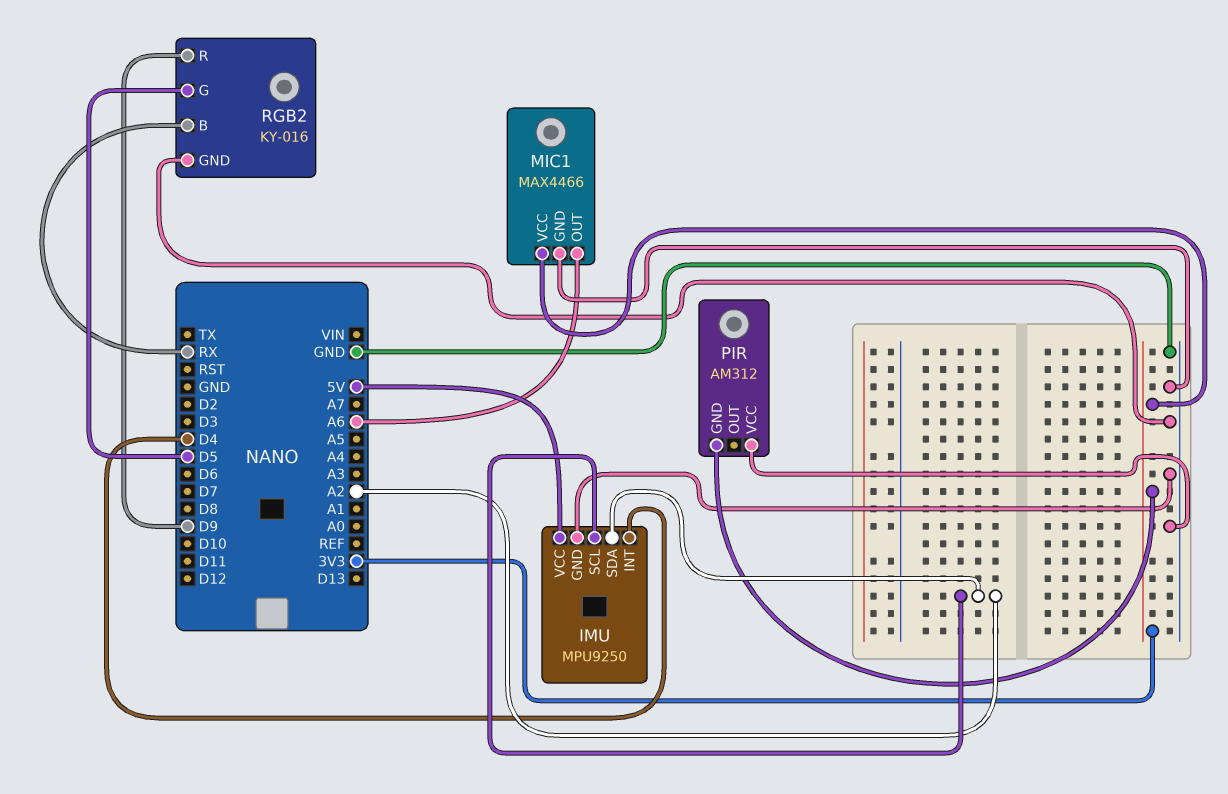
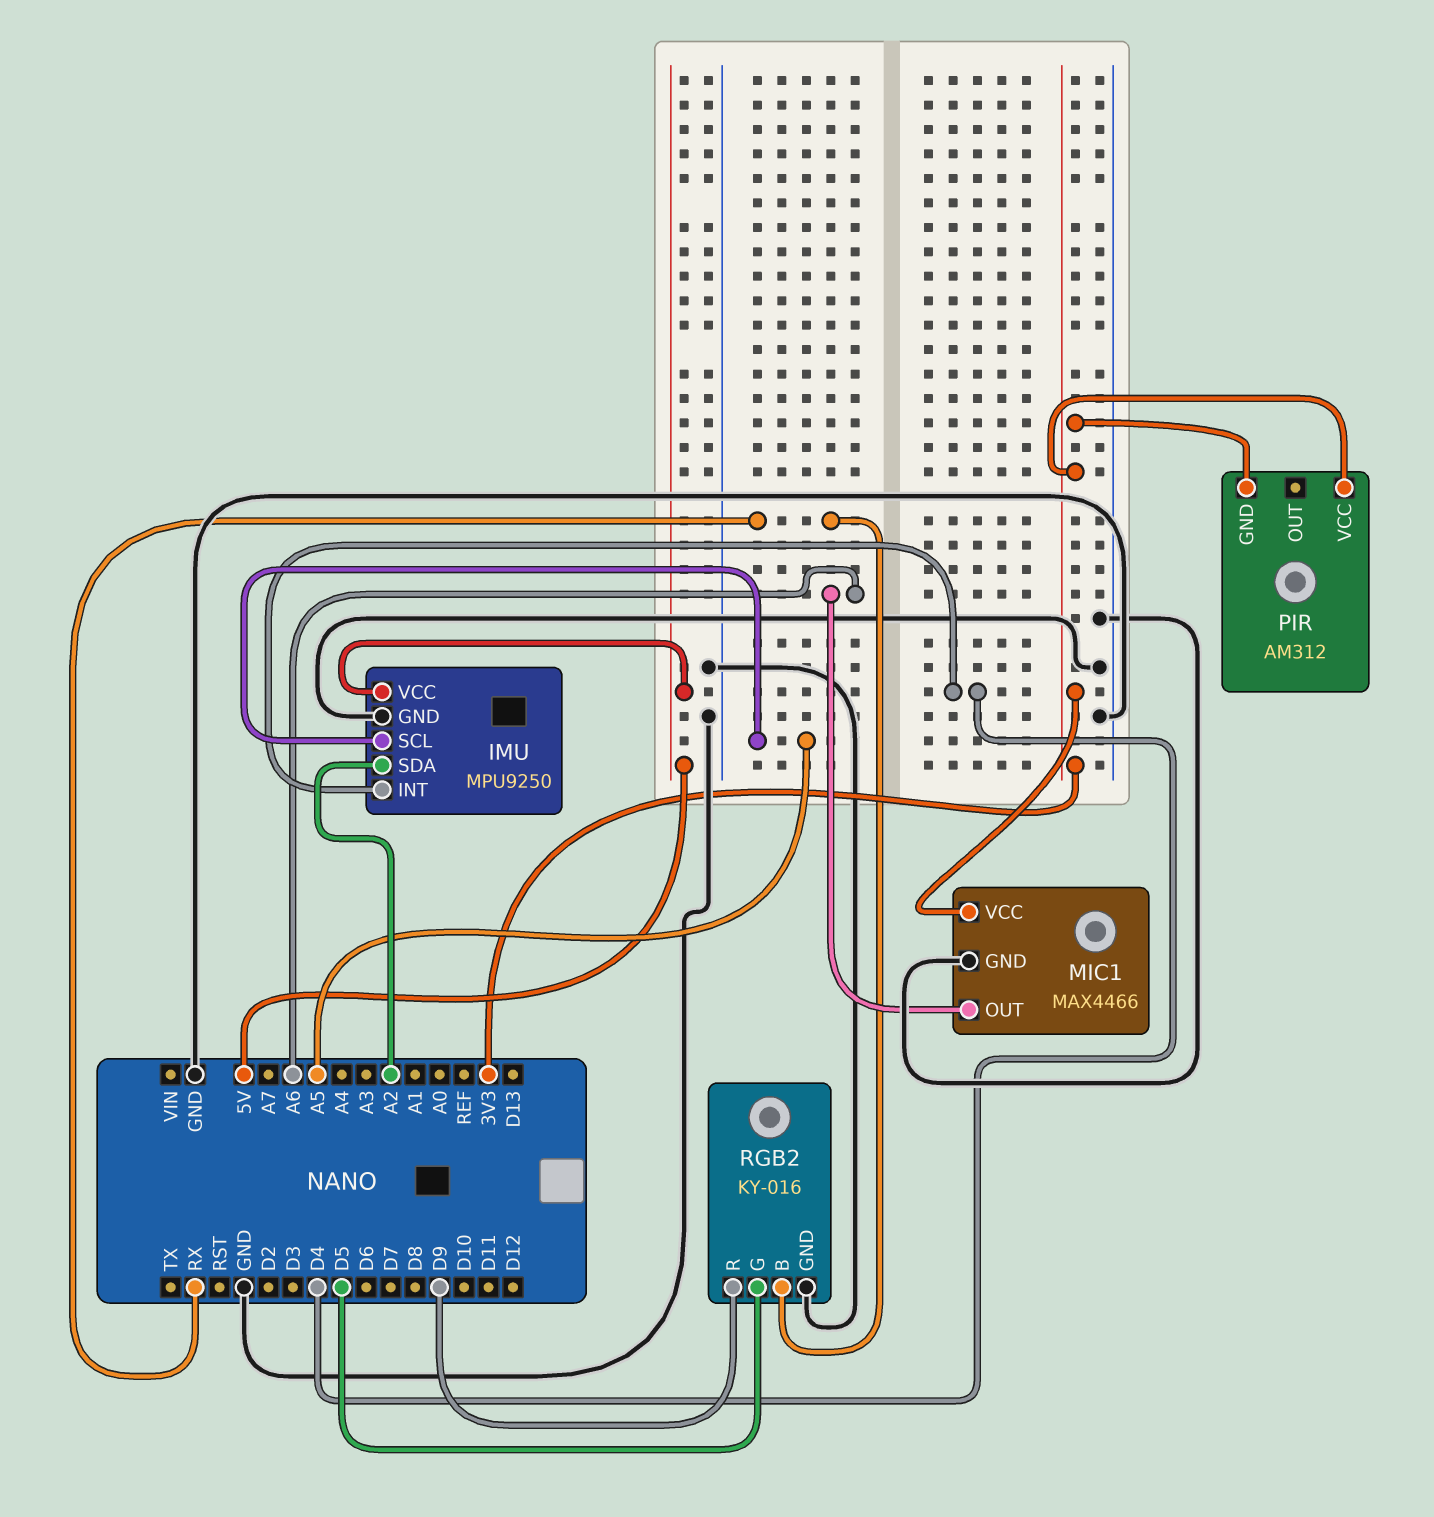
IMU pin SCL: A2 -> A5
PIR pin VCC: GND -> 3V3

